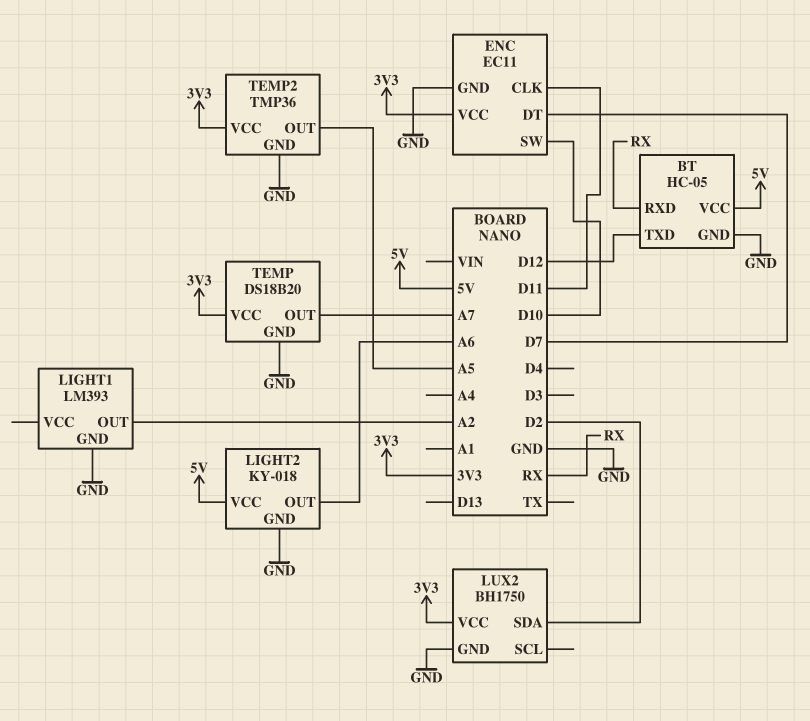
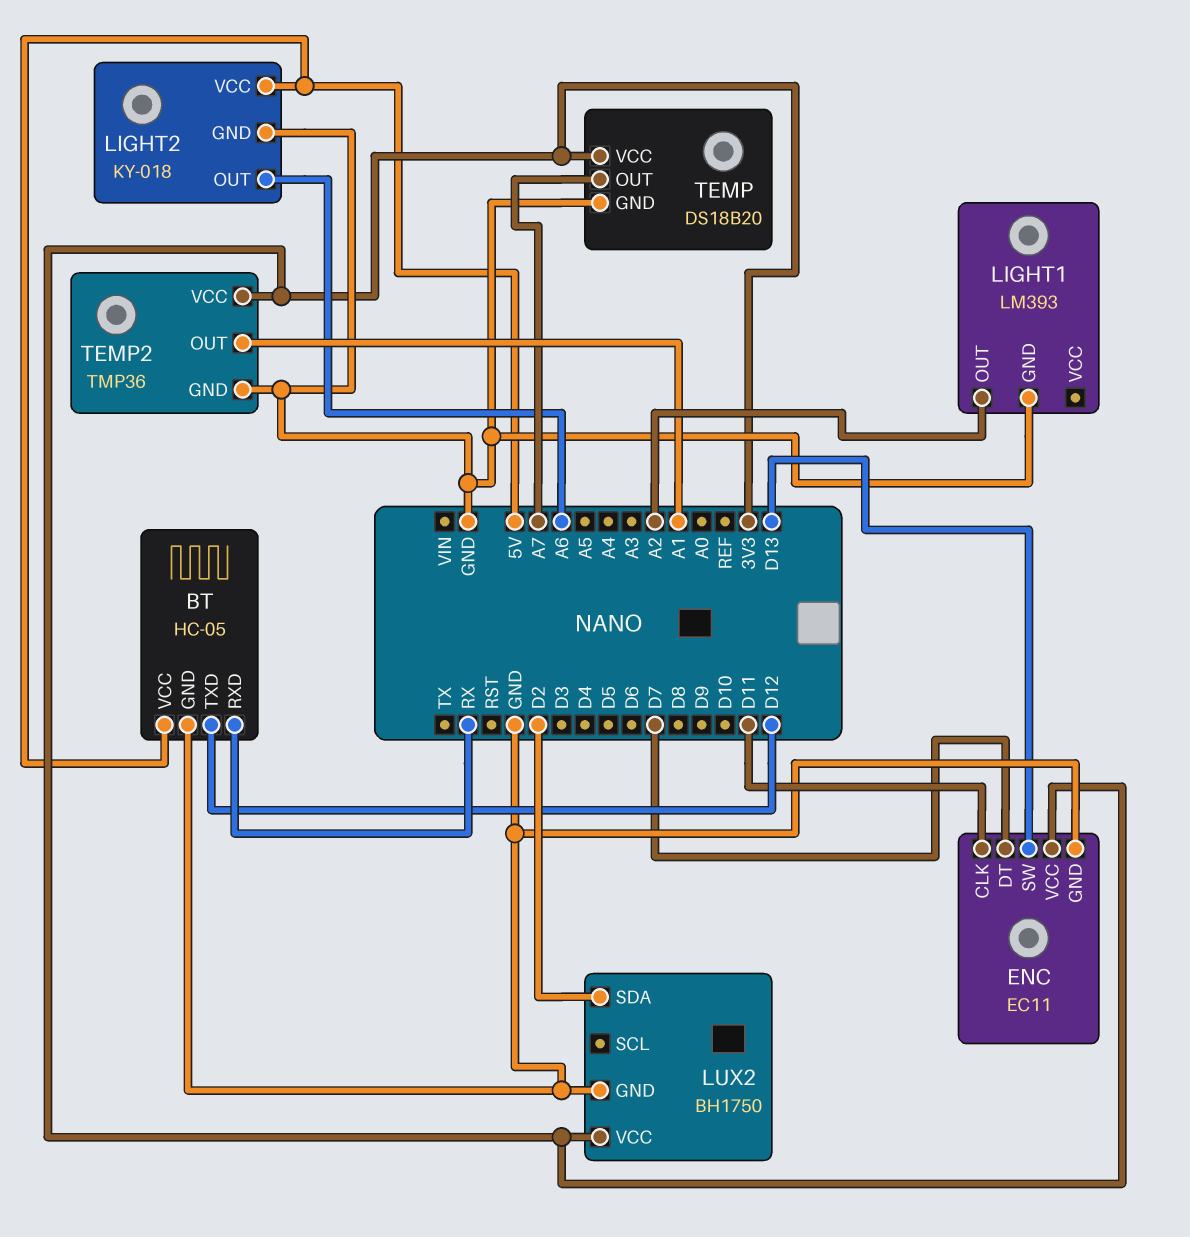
ENC pin SW: D10 -> D13
TEMP2 pin OUT: A5 -> A1

